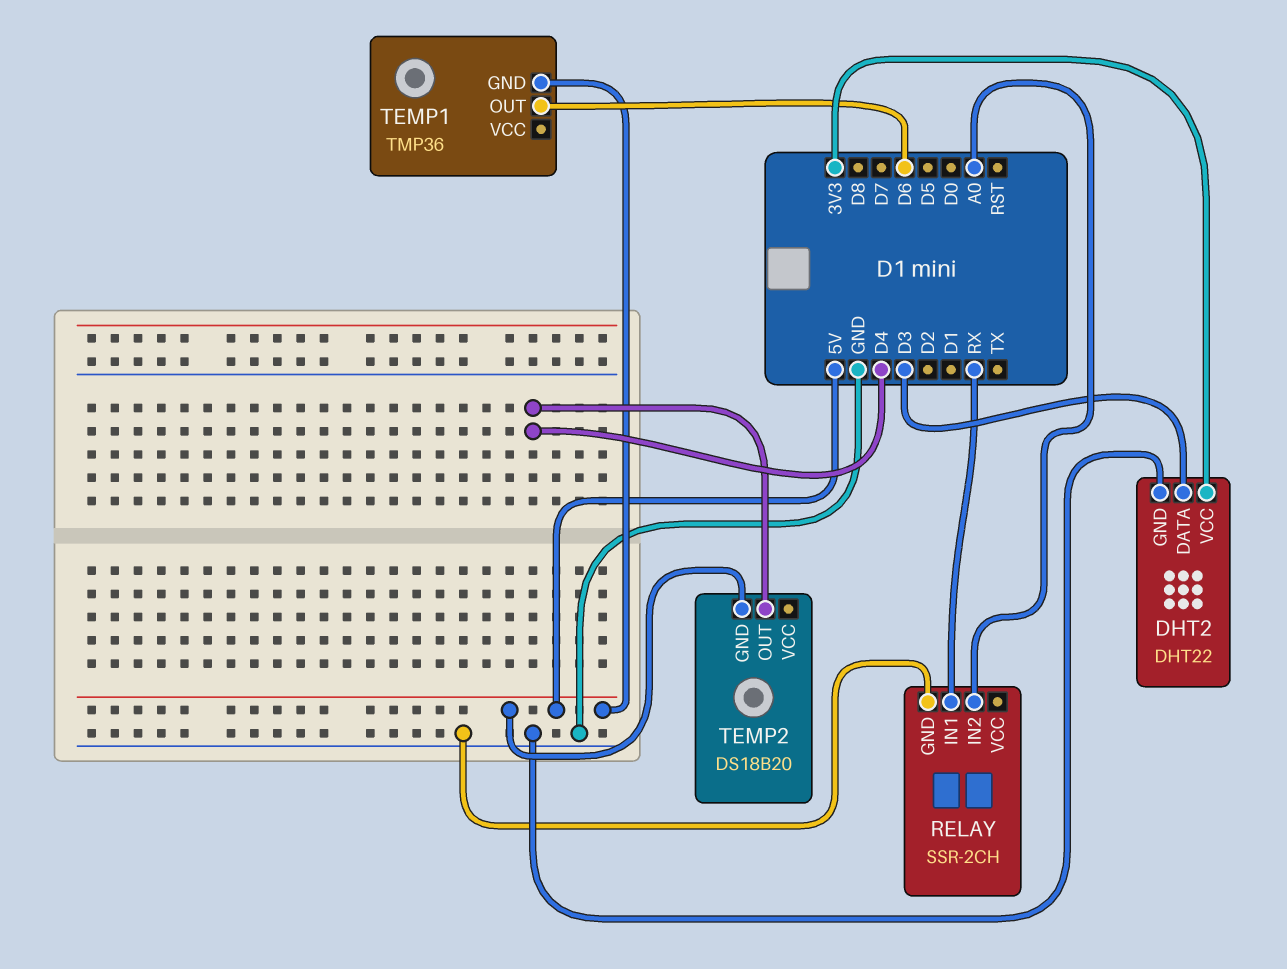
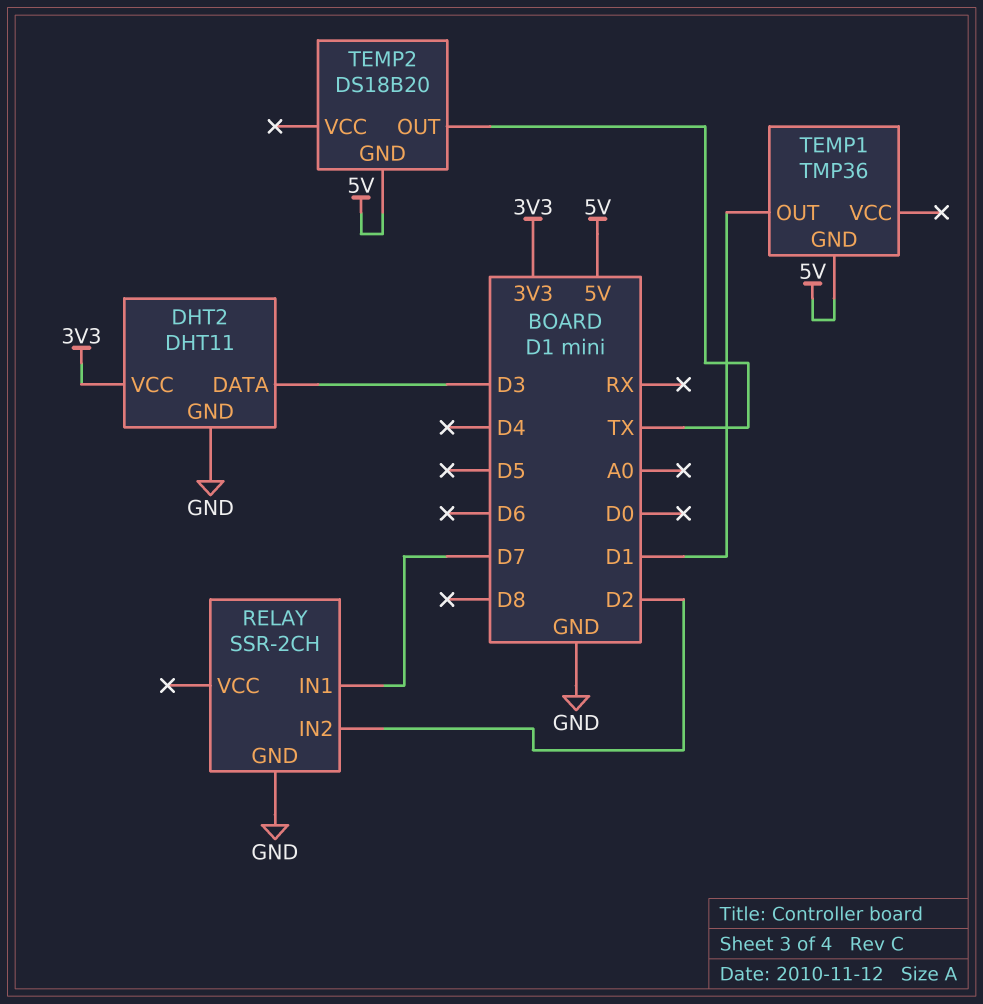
DHT2: DHT22 -> DHT11
RELAY pin IN1: RX -> D7
RELAY pin IN2: A0 -> D2
TEMP1 pin OUT: D6 -> D1
TEMP2 pin OUT: D4 -> TX

